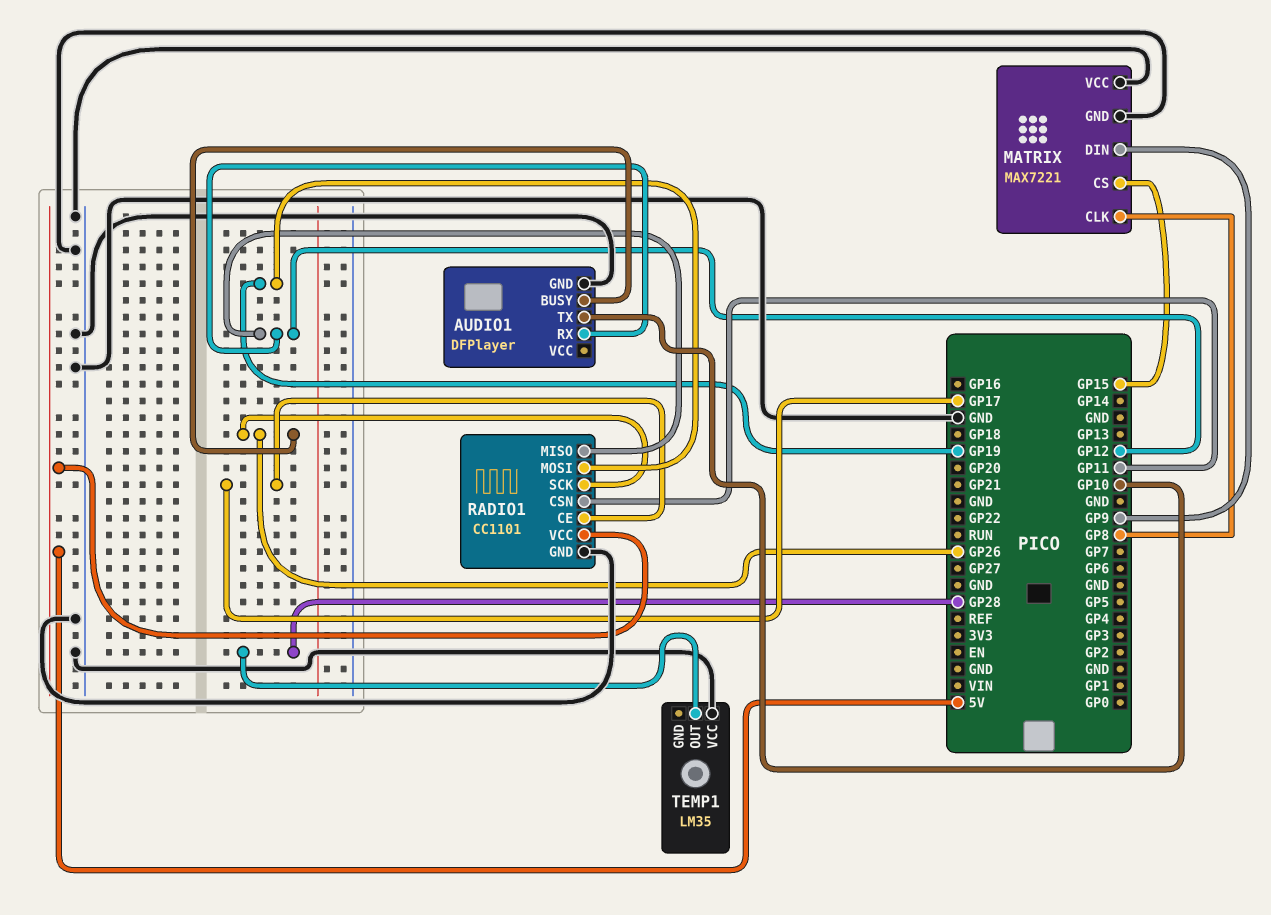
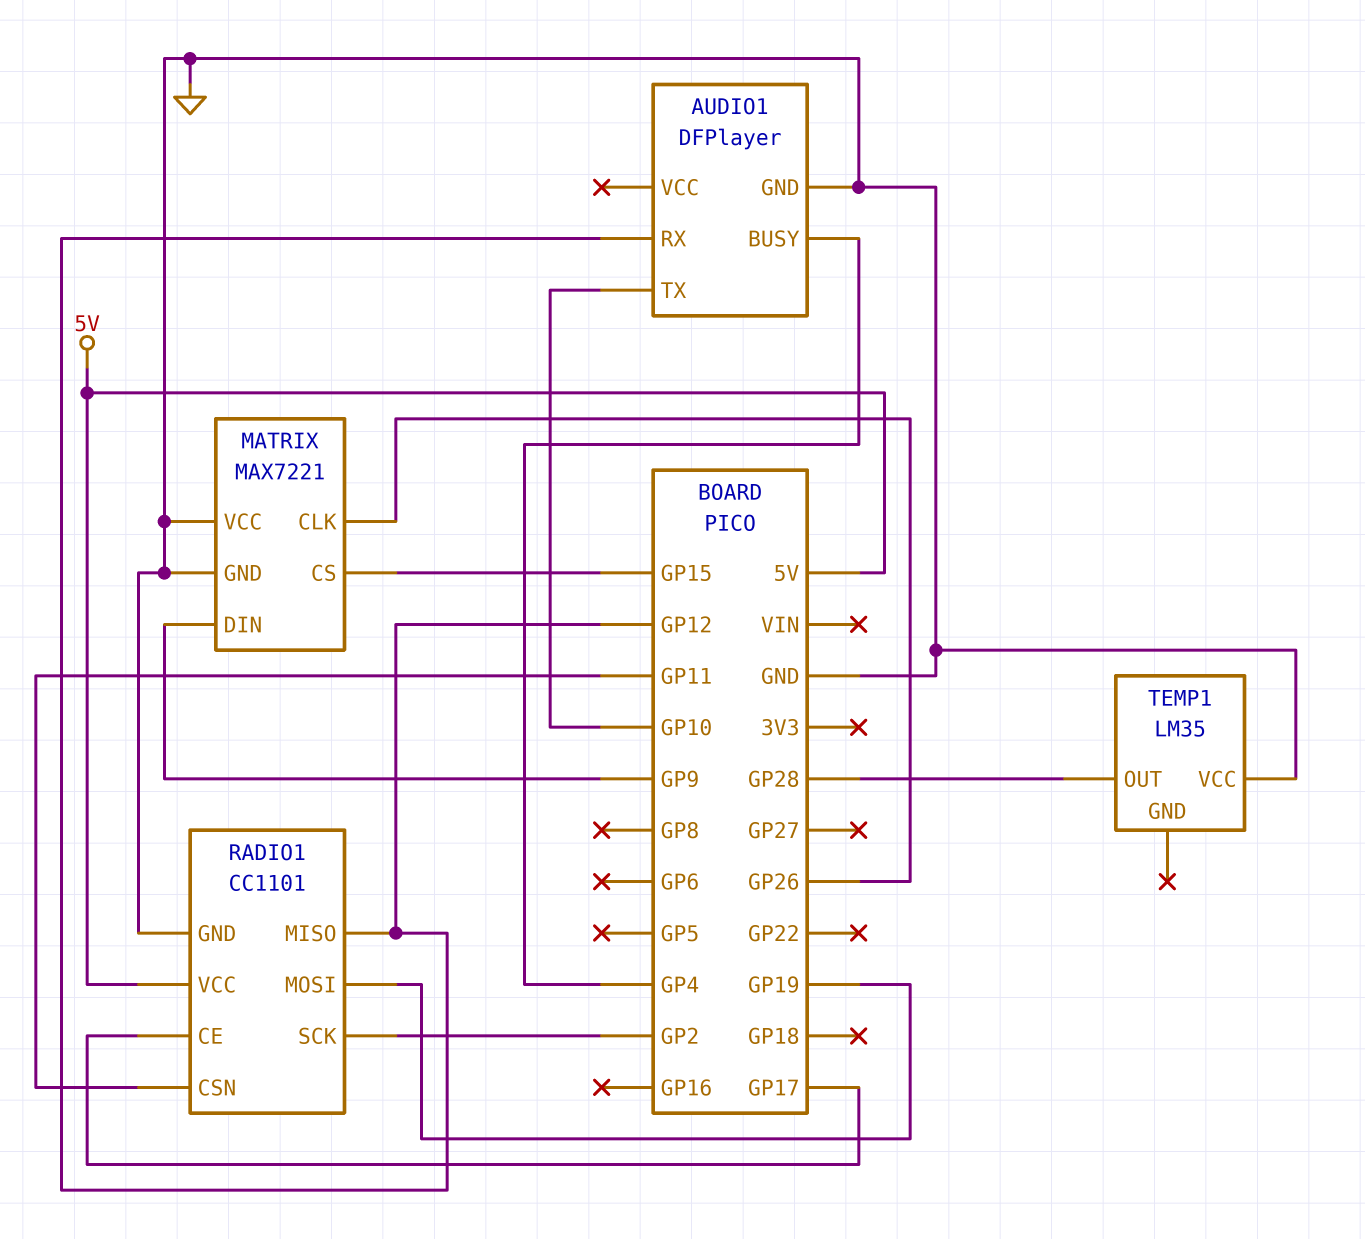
AUDIO1 pin BUSY: GP26 -> GP4
MATRIX pin CLK: GP8 -> GP26
RADIO1 pin SCK: GP26 -> GP2

